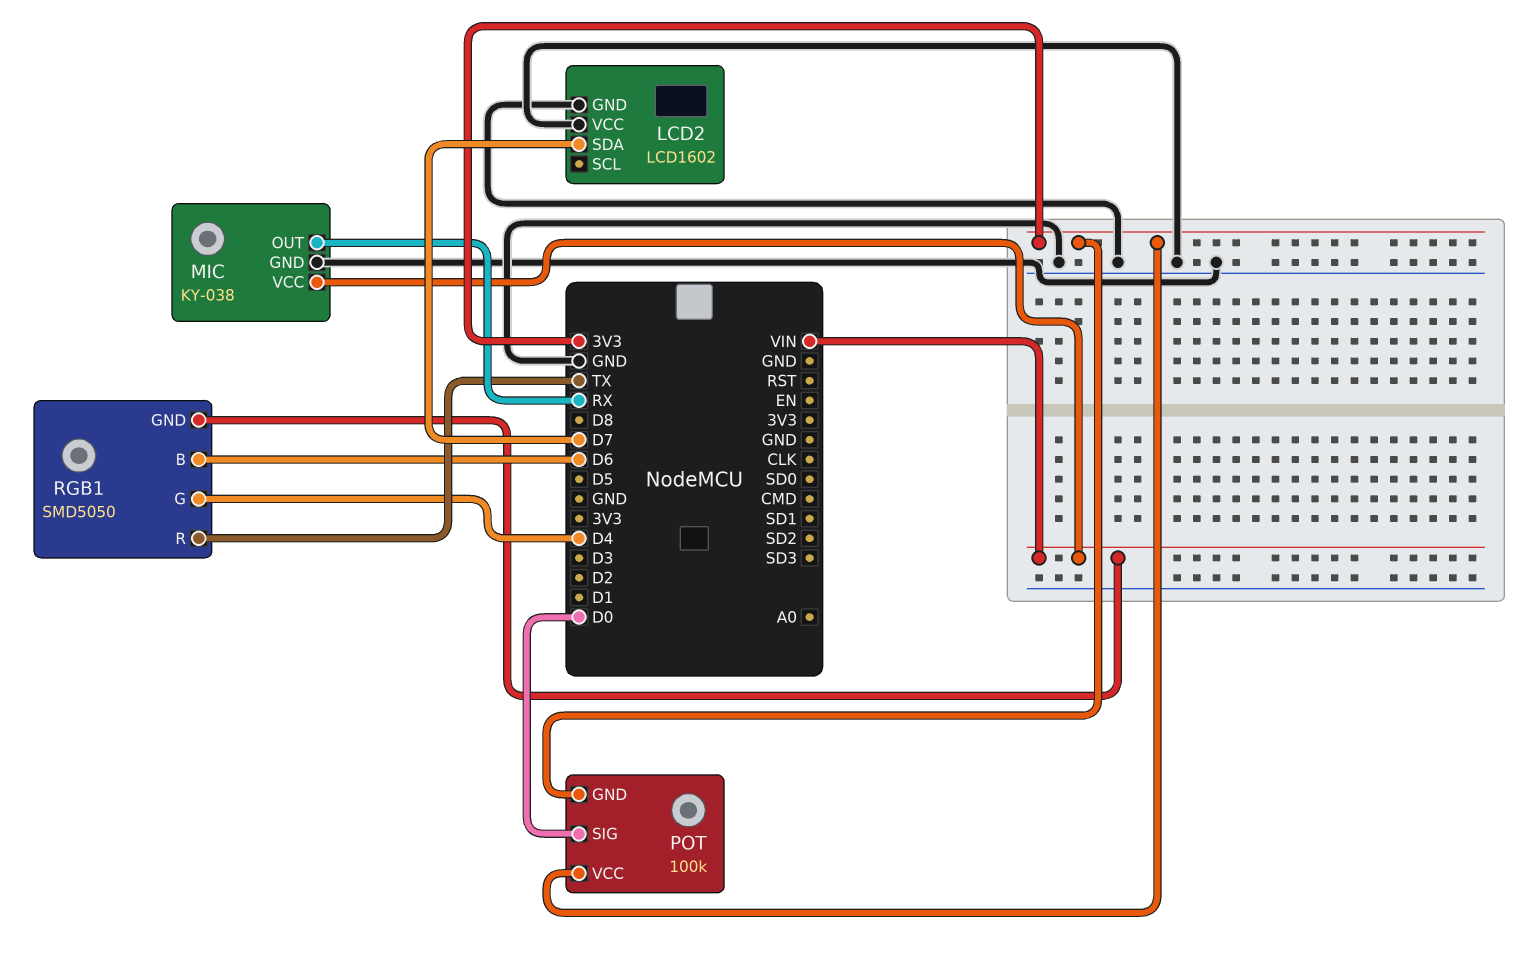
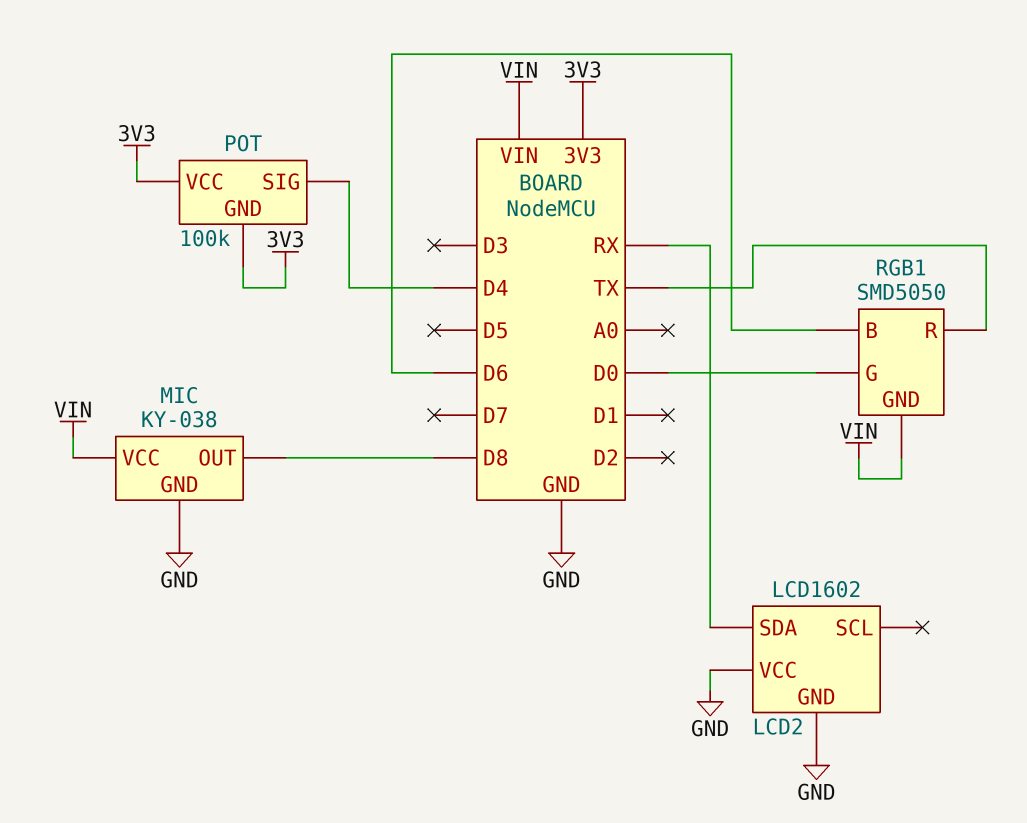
LCD2 pin SDA: D7 -> RX
MIC pin OUT: RX -> D8
POT pin SIG: D0 -> D4
RGB1 pin G: D4 -> D0

